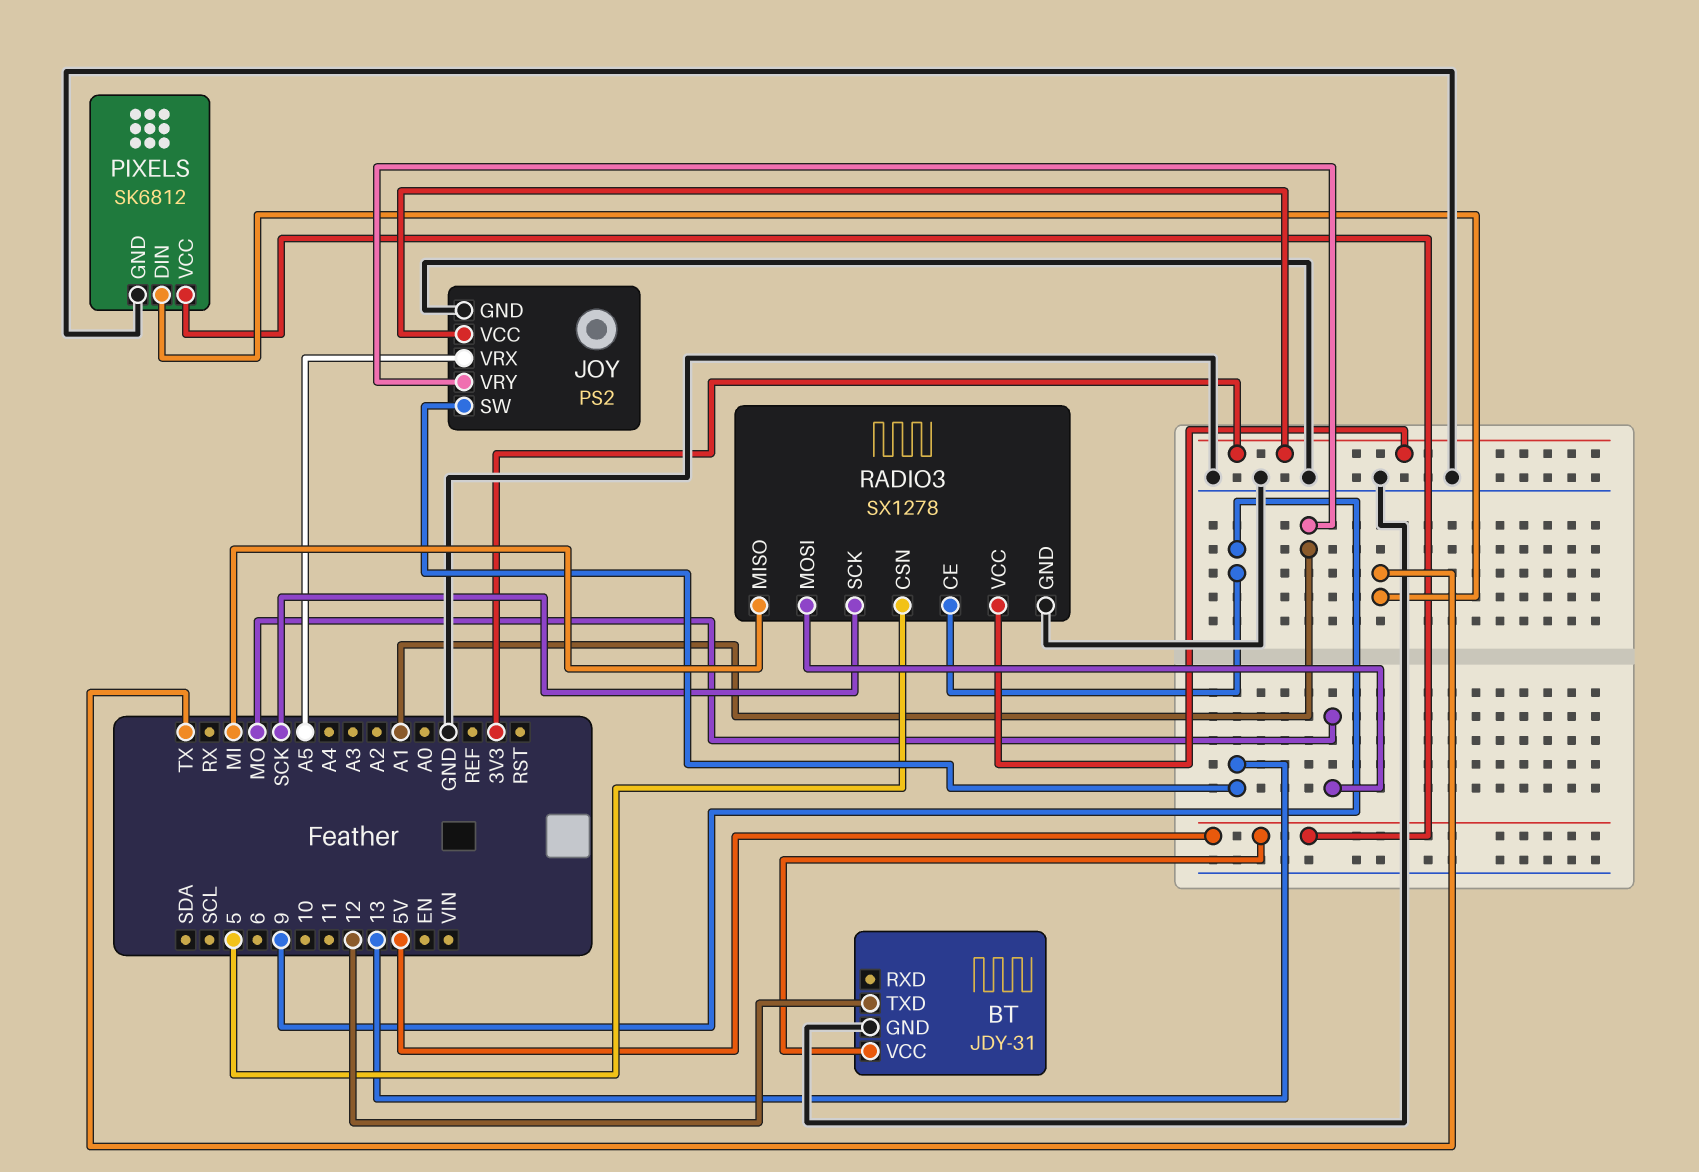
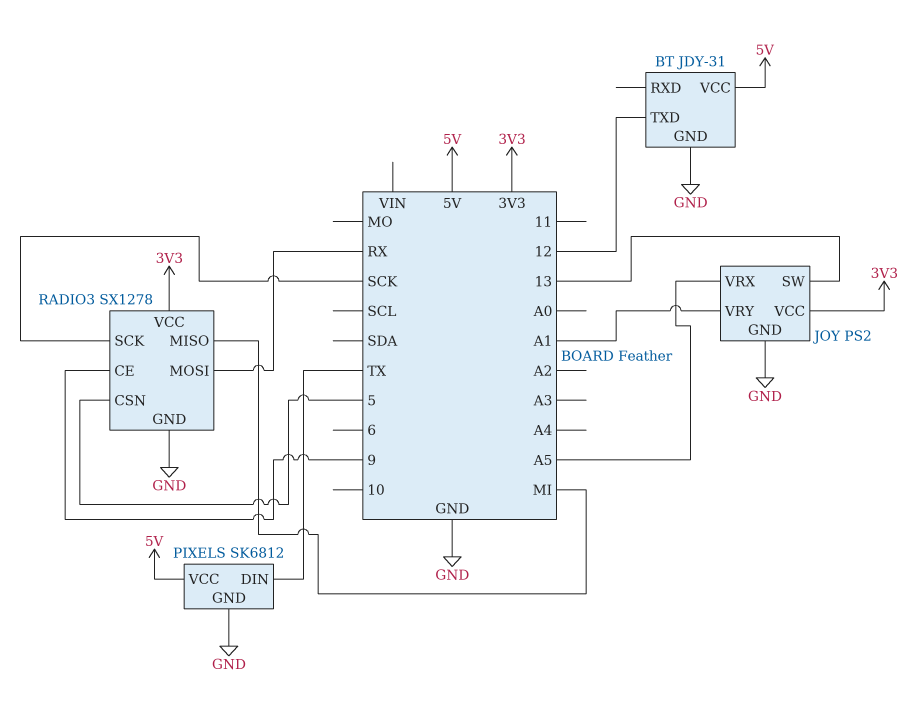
RADIO3 pin MOSI: MO -> RX

